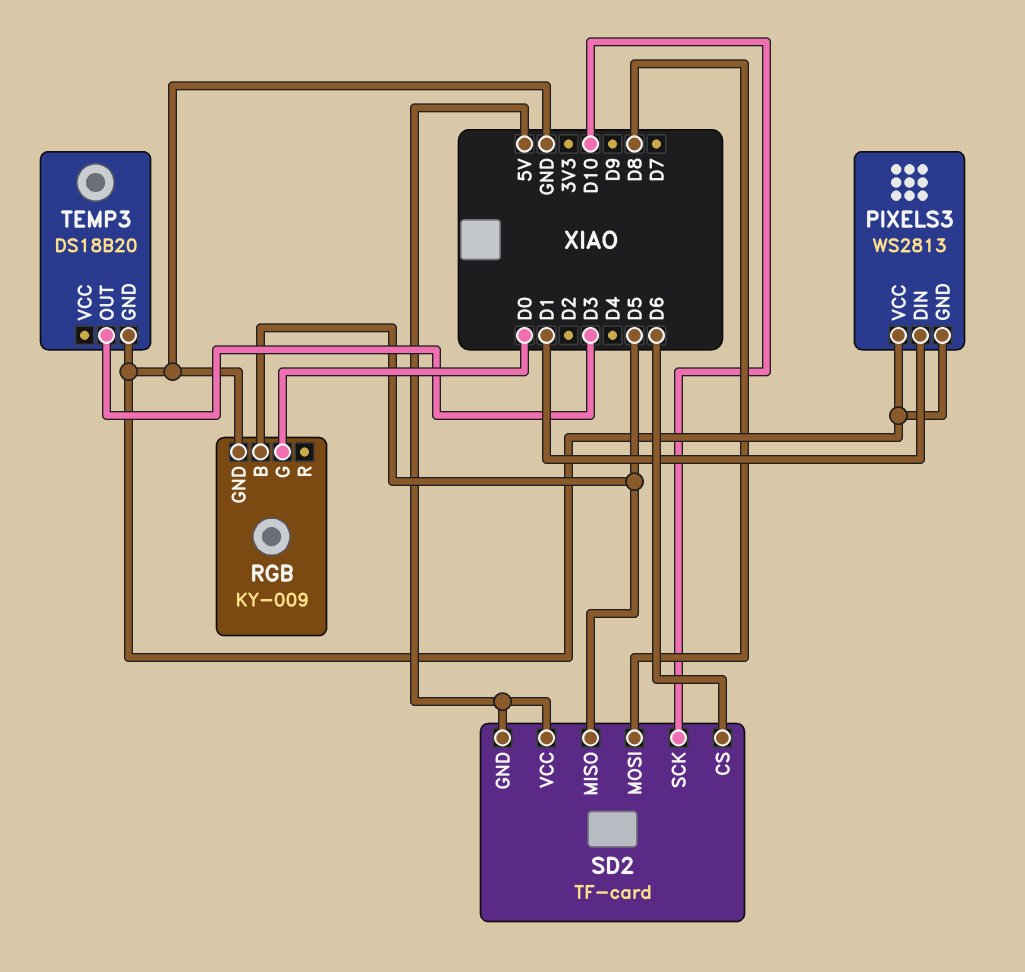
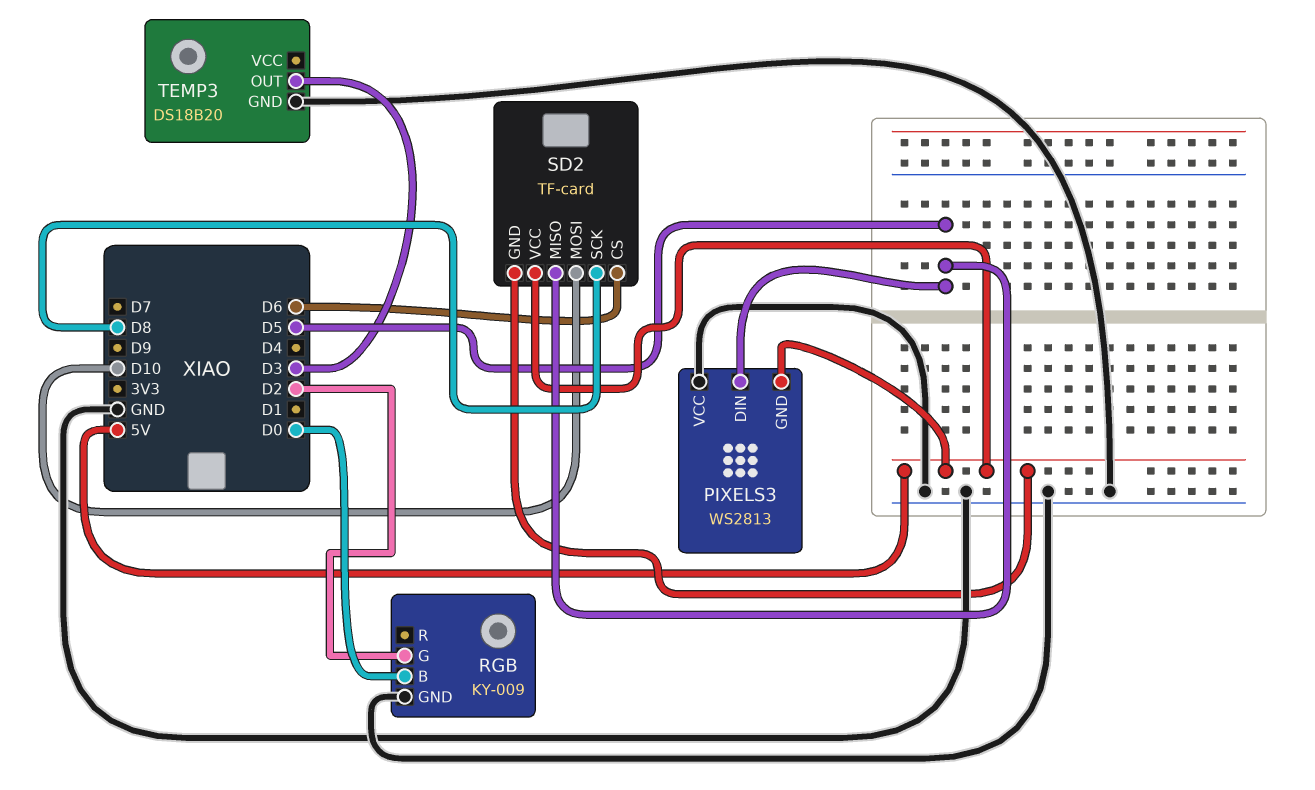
PIXELS3 pin DIN: D1 -> D5
PIXELS3 pin GND: GND -> 5V
RGB pin B: D5 -> D0
RGB pin G: D0 -> D2
SD2 pin MOSI: D8 -> D10
SD2 pin SCK: D10 -> D8

